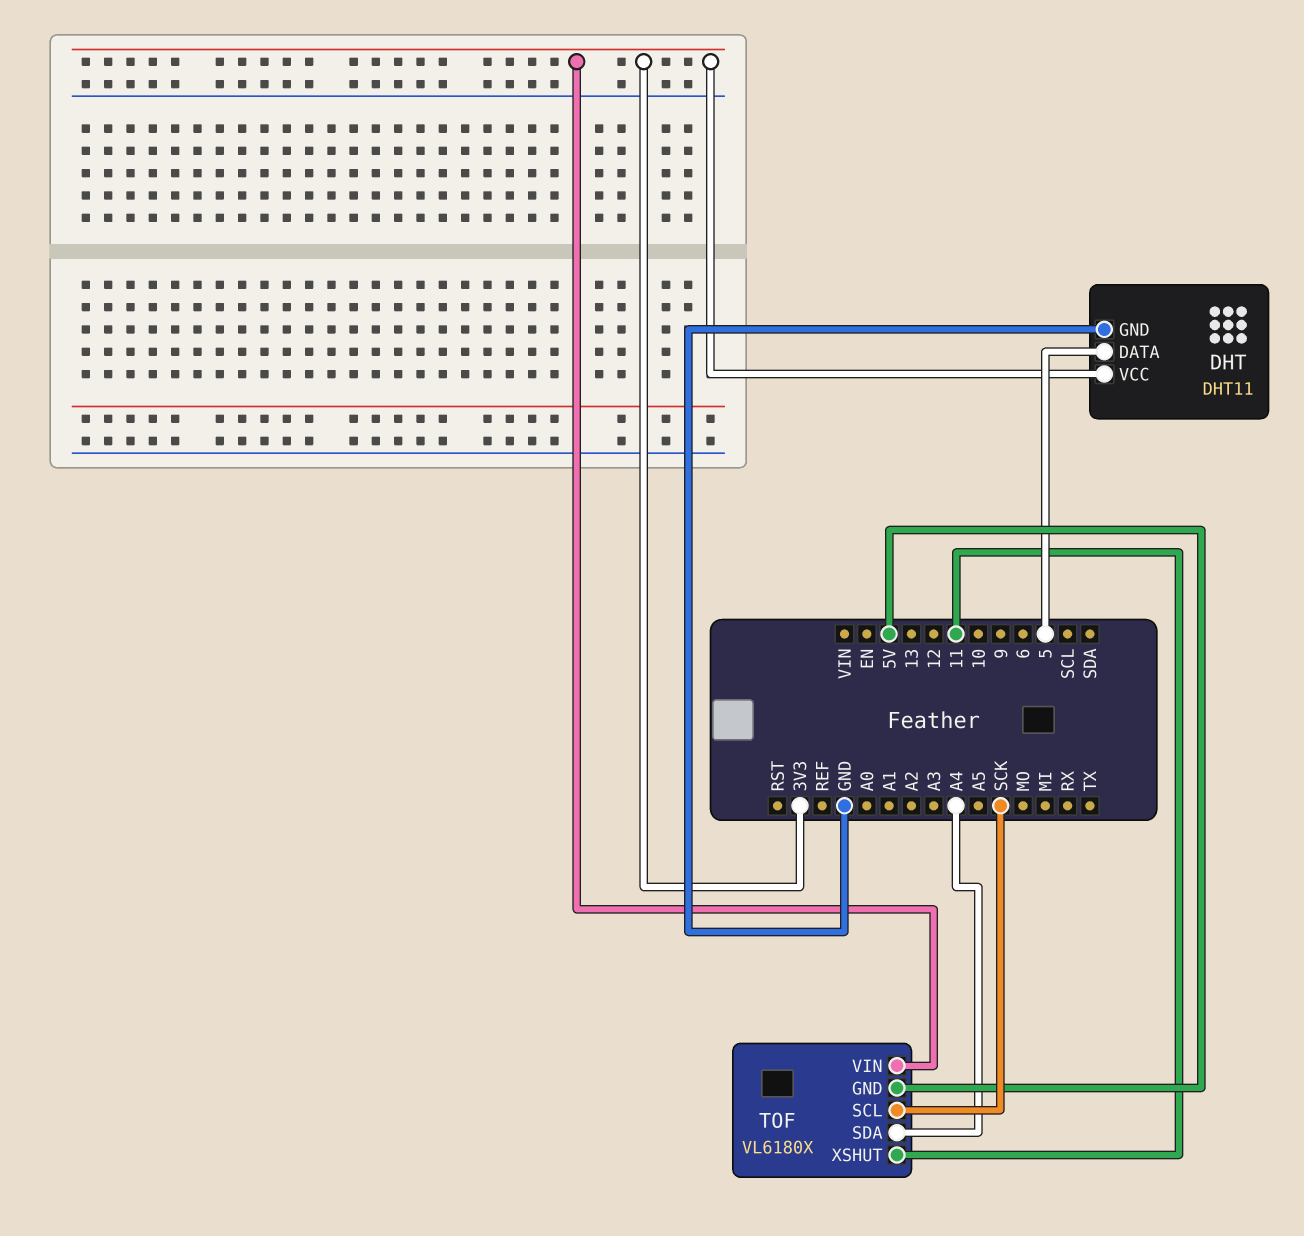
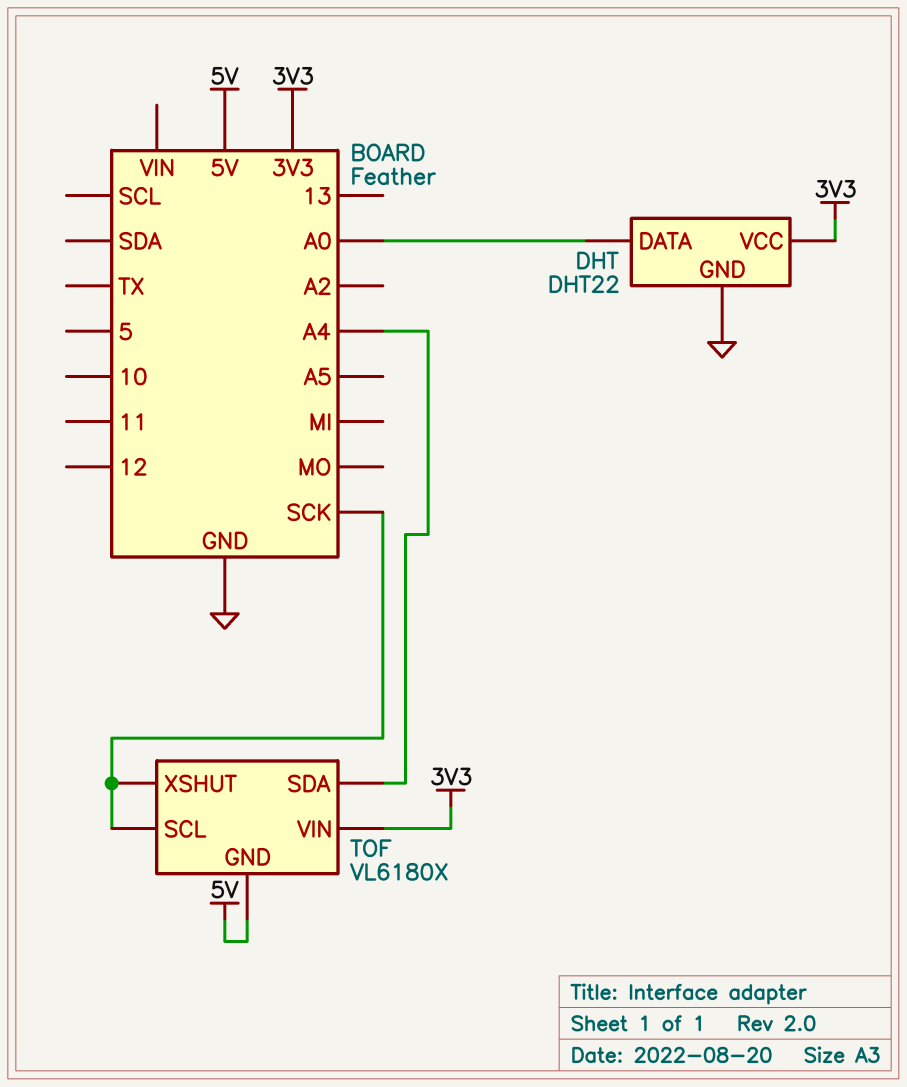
DHT: DHT11 -> DHT22
DHT pin DATA: 5 -> A0
TOF pin XSHUT: 11 -> SCK

